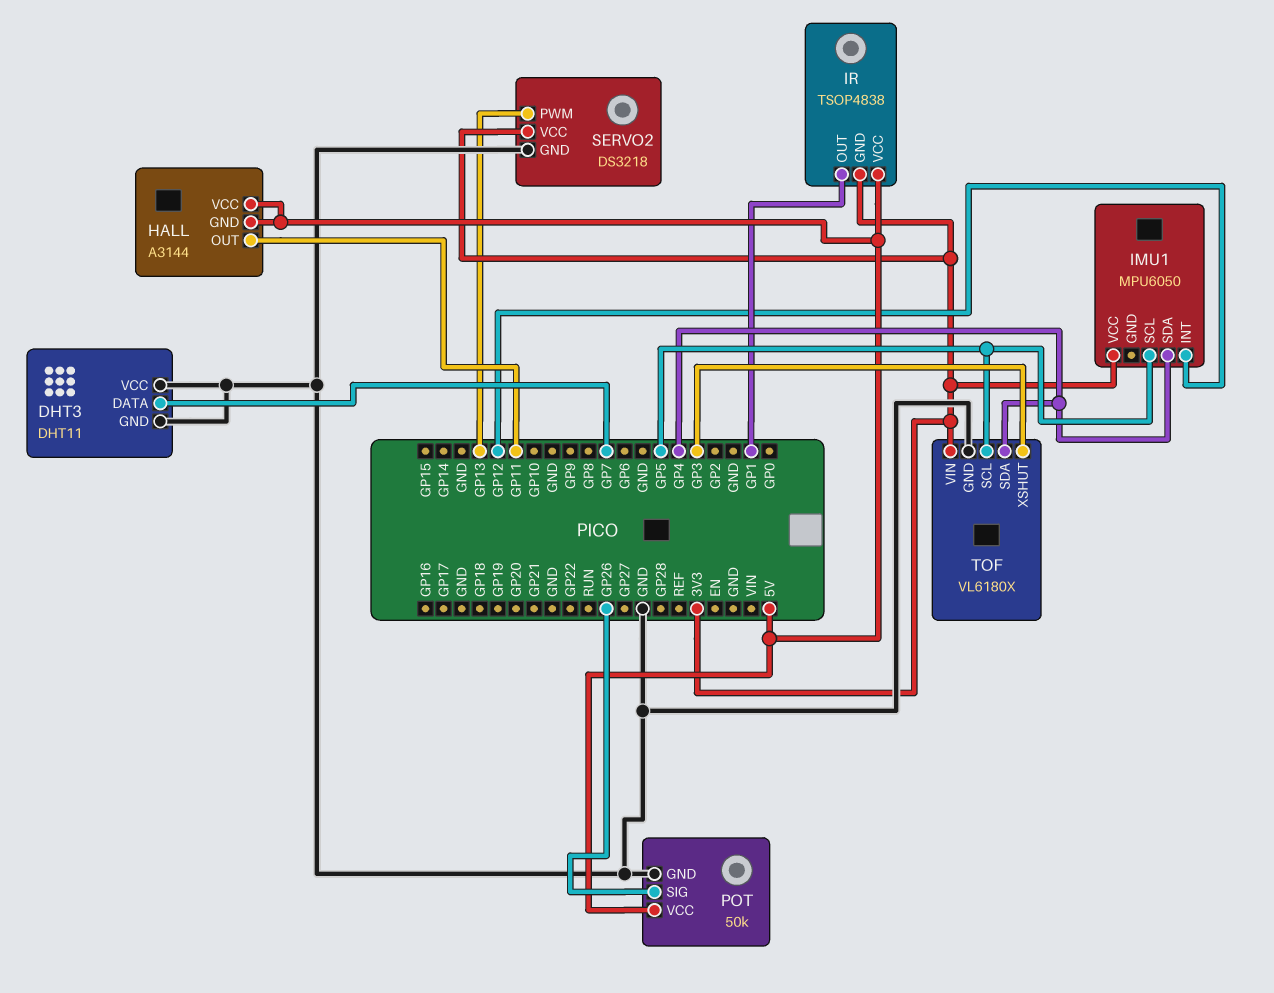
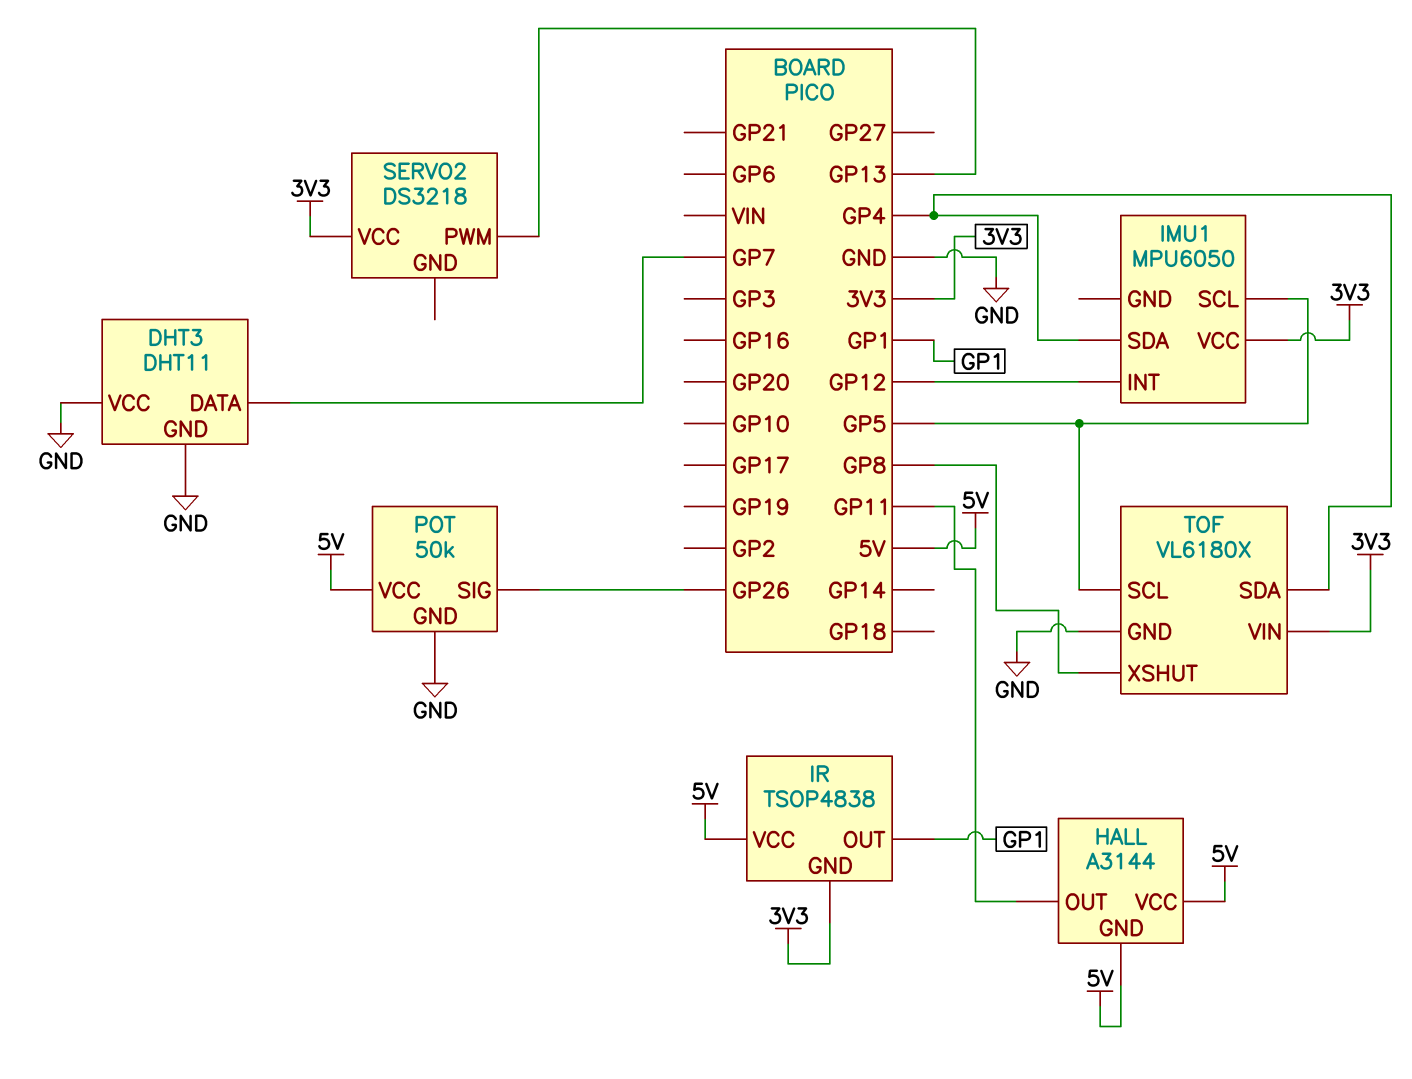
SERVO2 pin GND: GND -> none
TOF pin XSHUT: GP3 -> GP8

